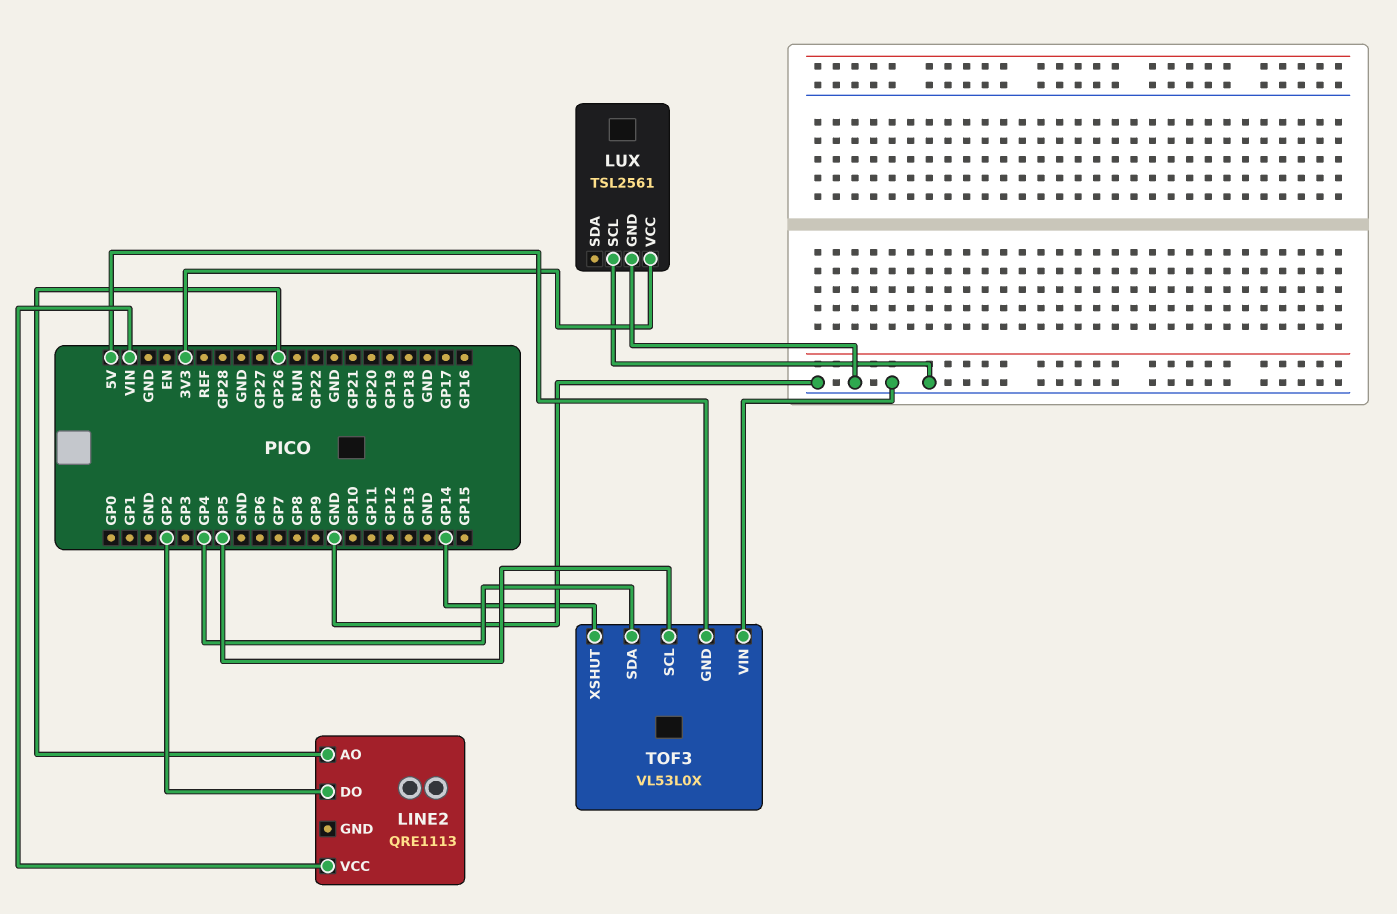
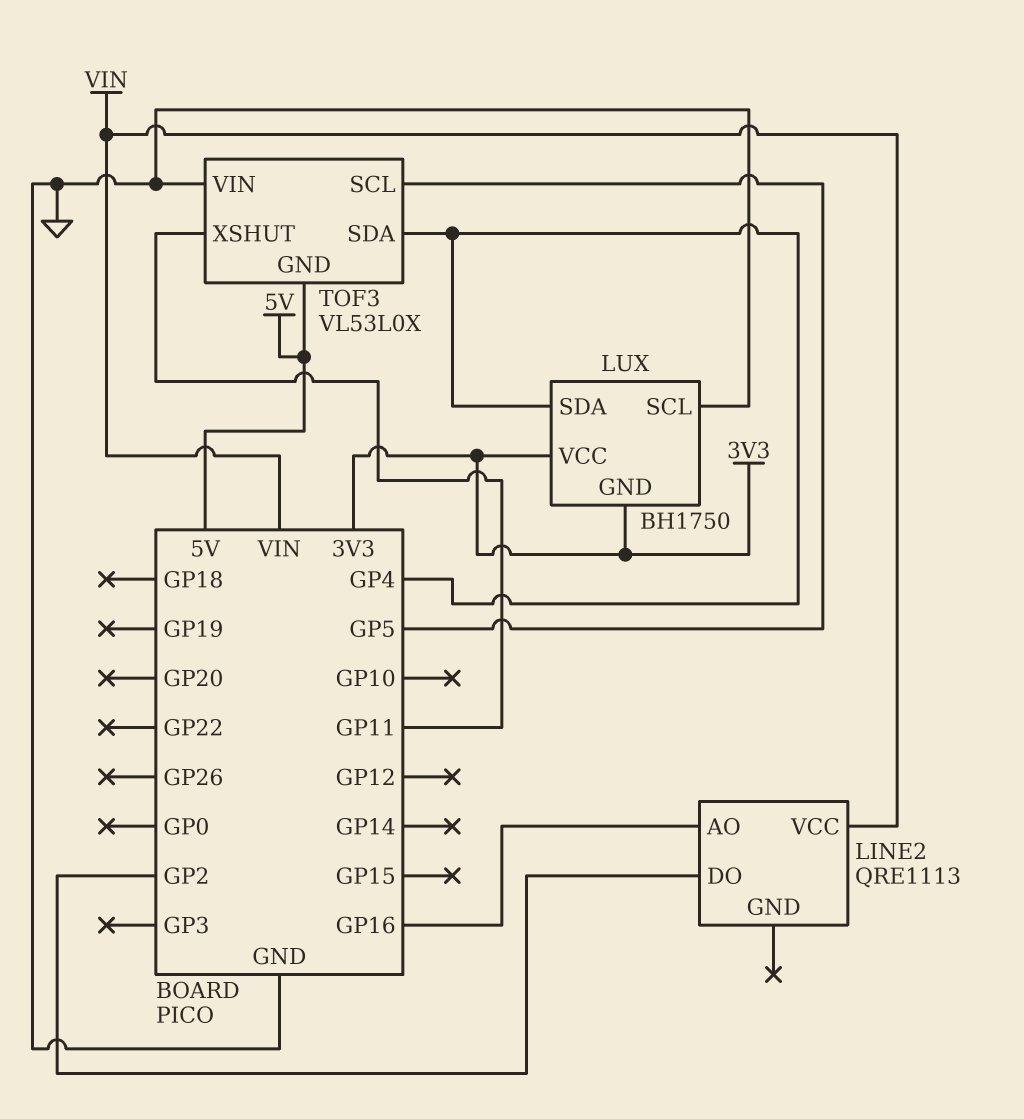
LINE2 pin AO: GP26 -> GP16
LUX: TSL2561 -> BH1750
LUX pin GND: GND -> 3V3
LUX pin SDA: none -> GP4
TOF3 pin XSHUT: GP14 -> GP11

